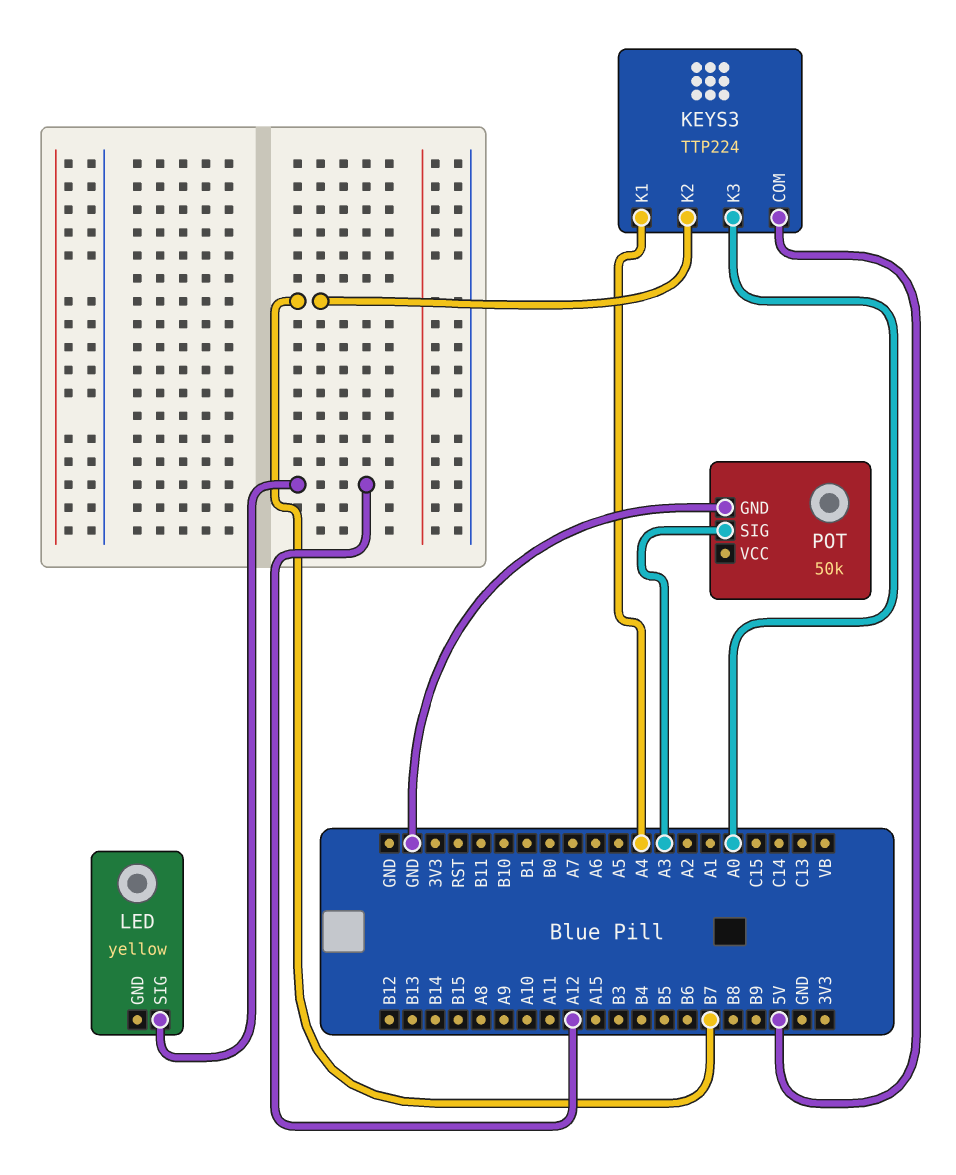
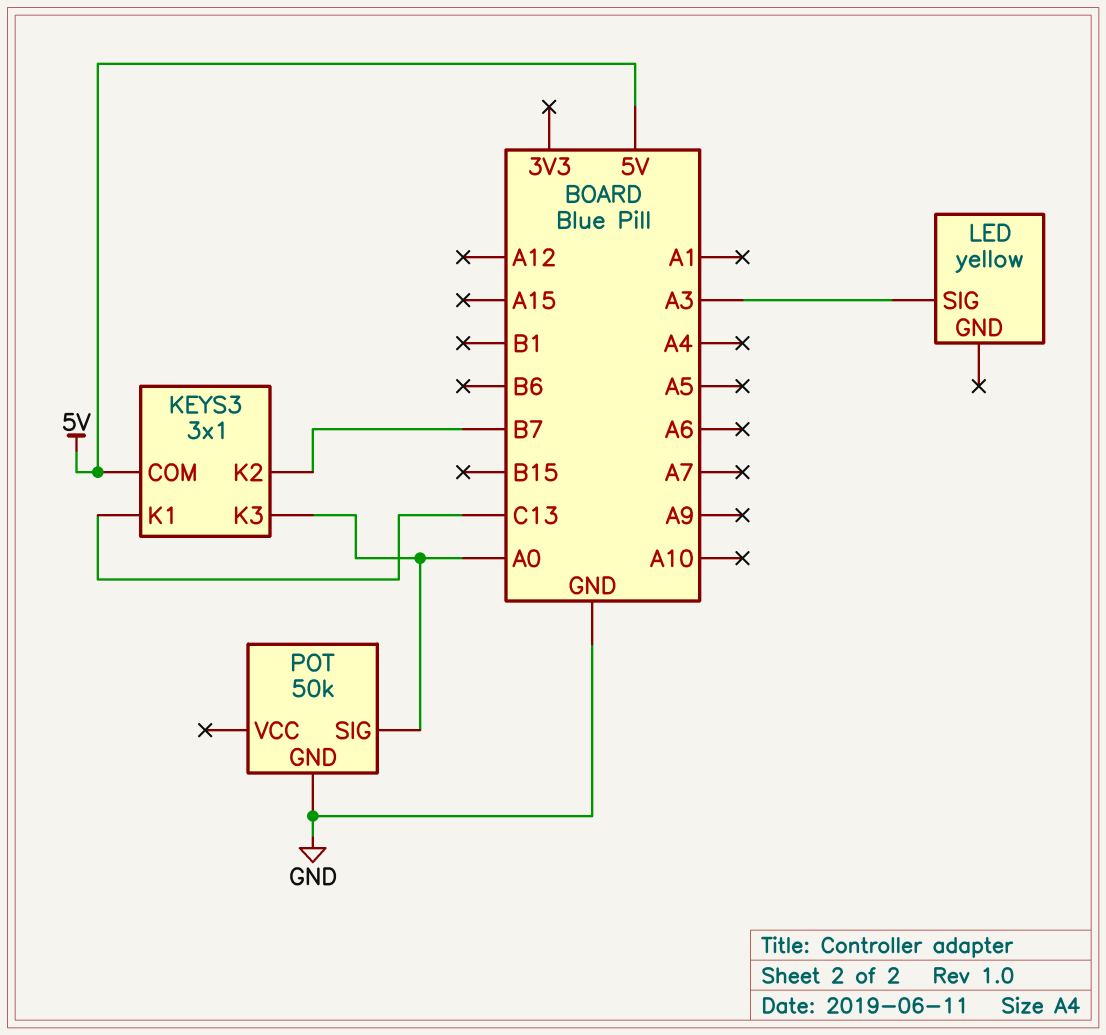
KEYS3: TTP224 -> 3x1
KEYS3 pin K1: A4 -> C13
LED pin SIG: A12 -> A3
POT pin SIG: A3 -> A0

